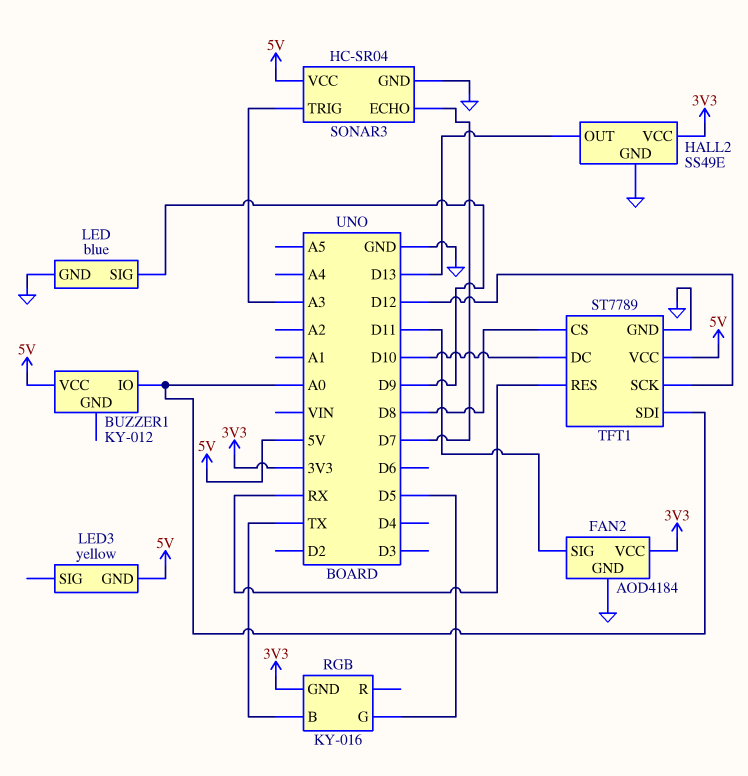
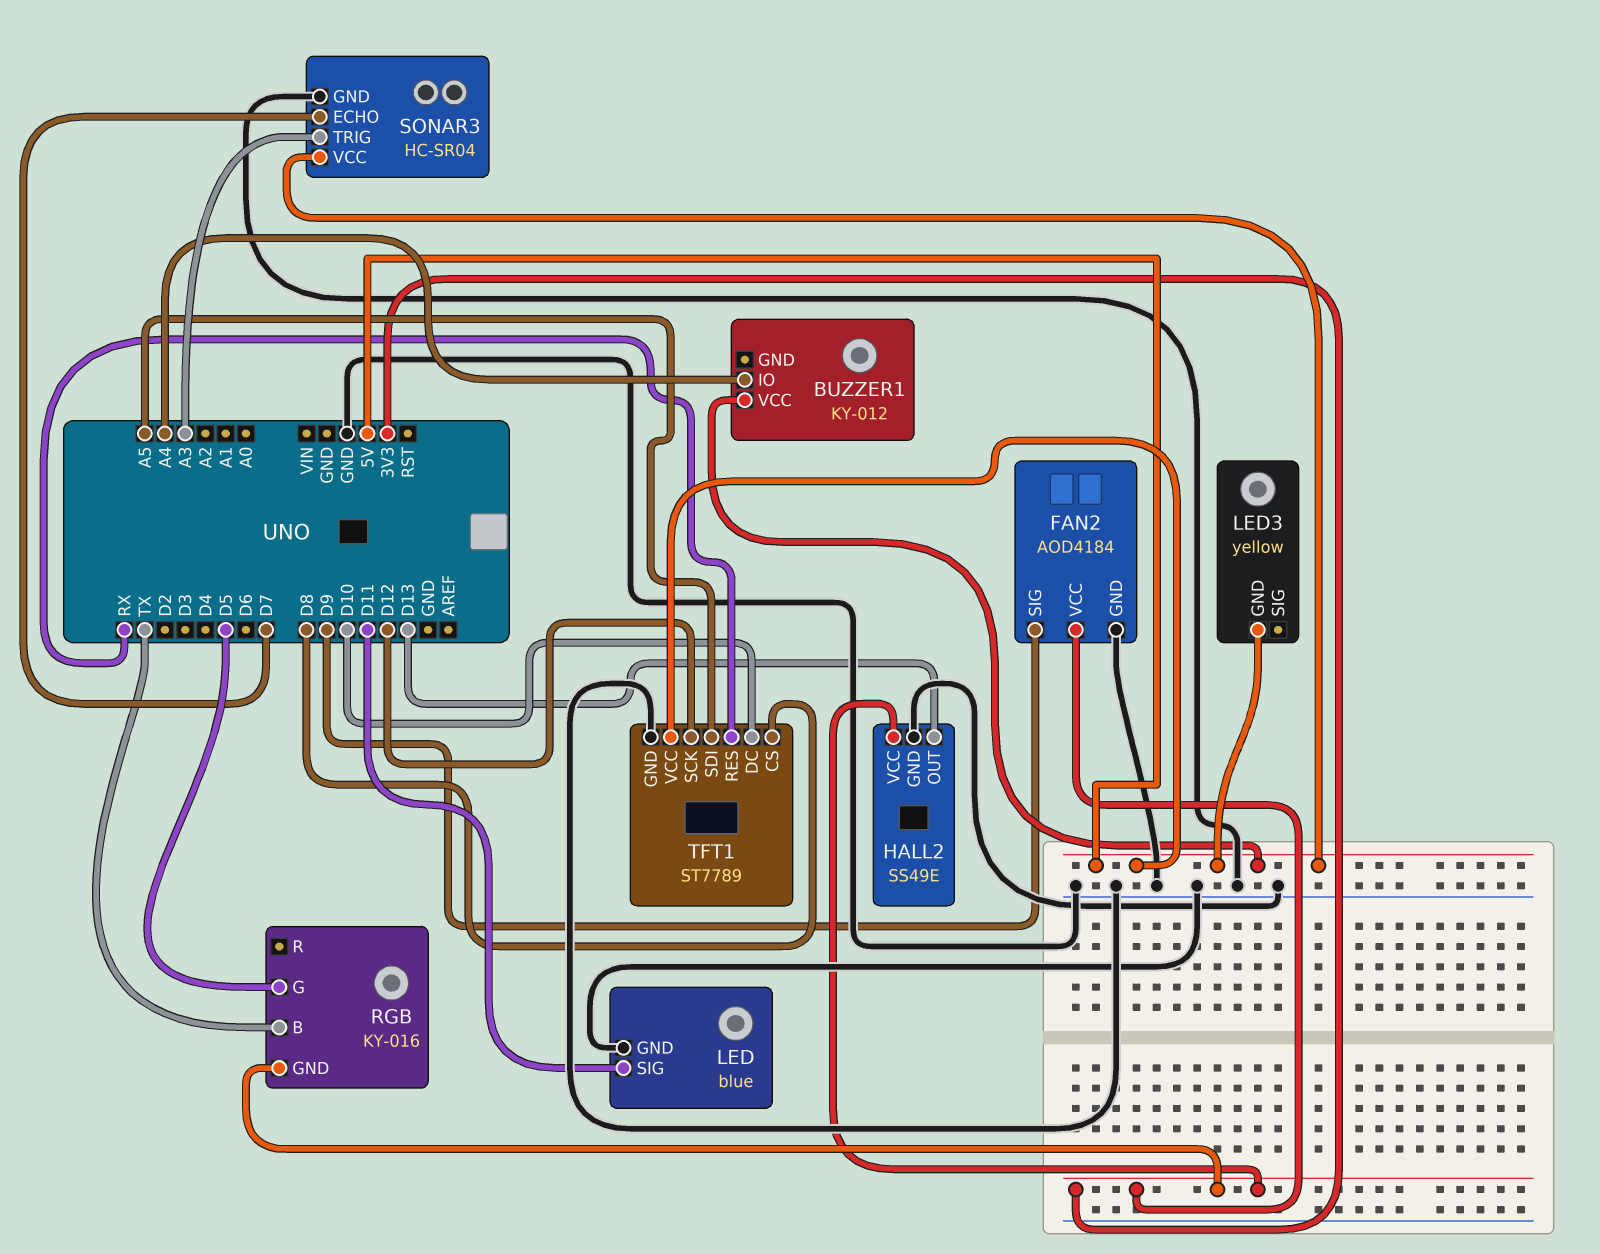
BUZZER1 pin IO: A0 -> A4
FAN2 pin SIG: D11 -> D9
LED pin SIG: D9 -> D11
TFT1 pin SDI: A0 -> A5

